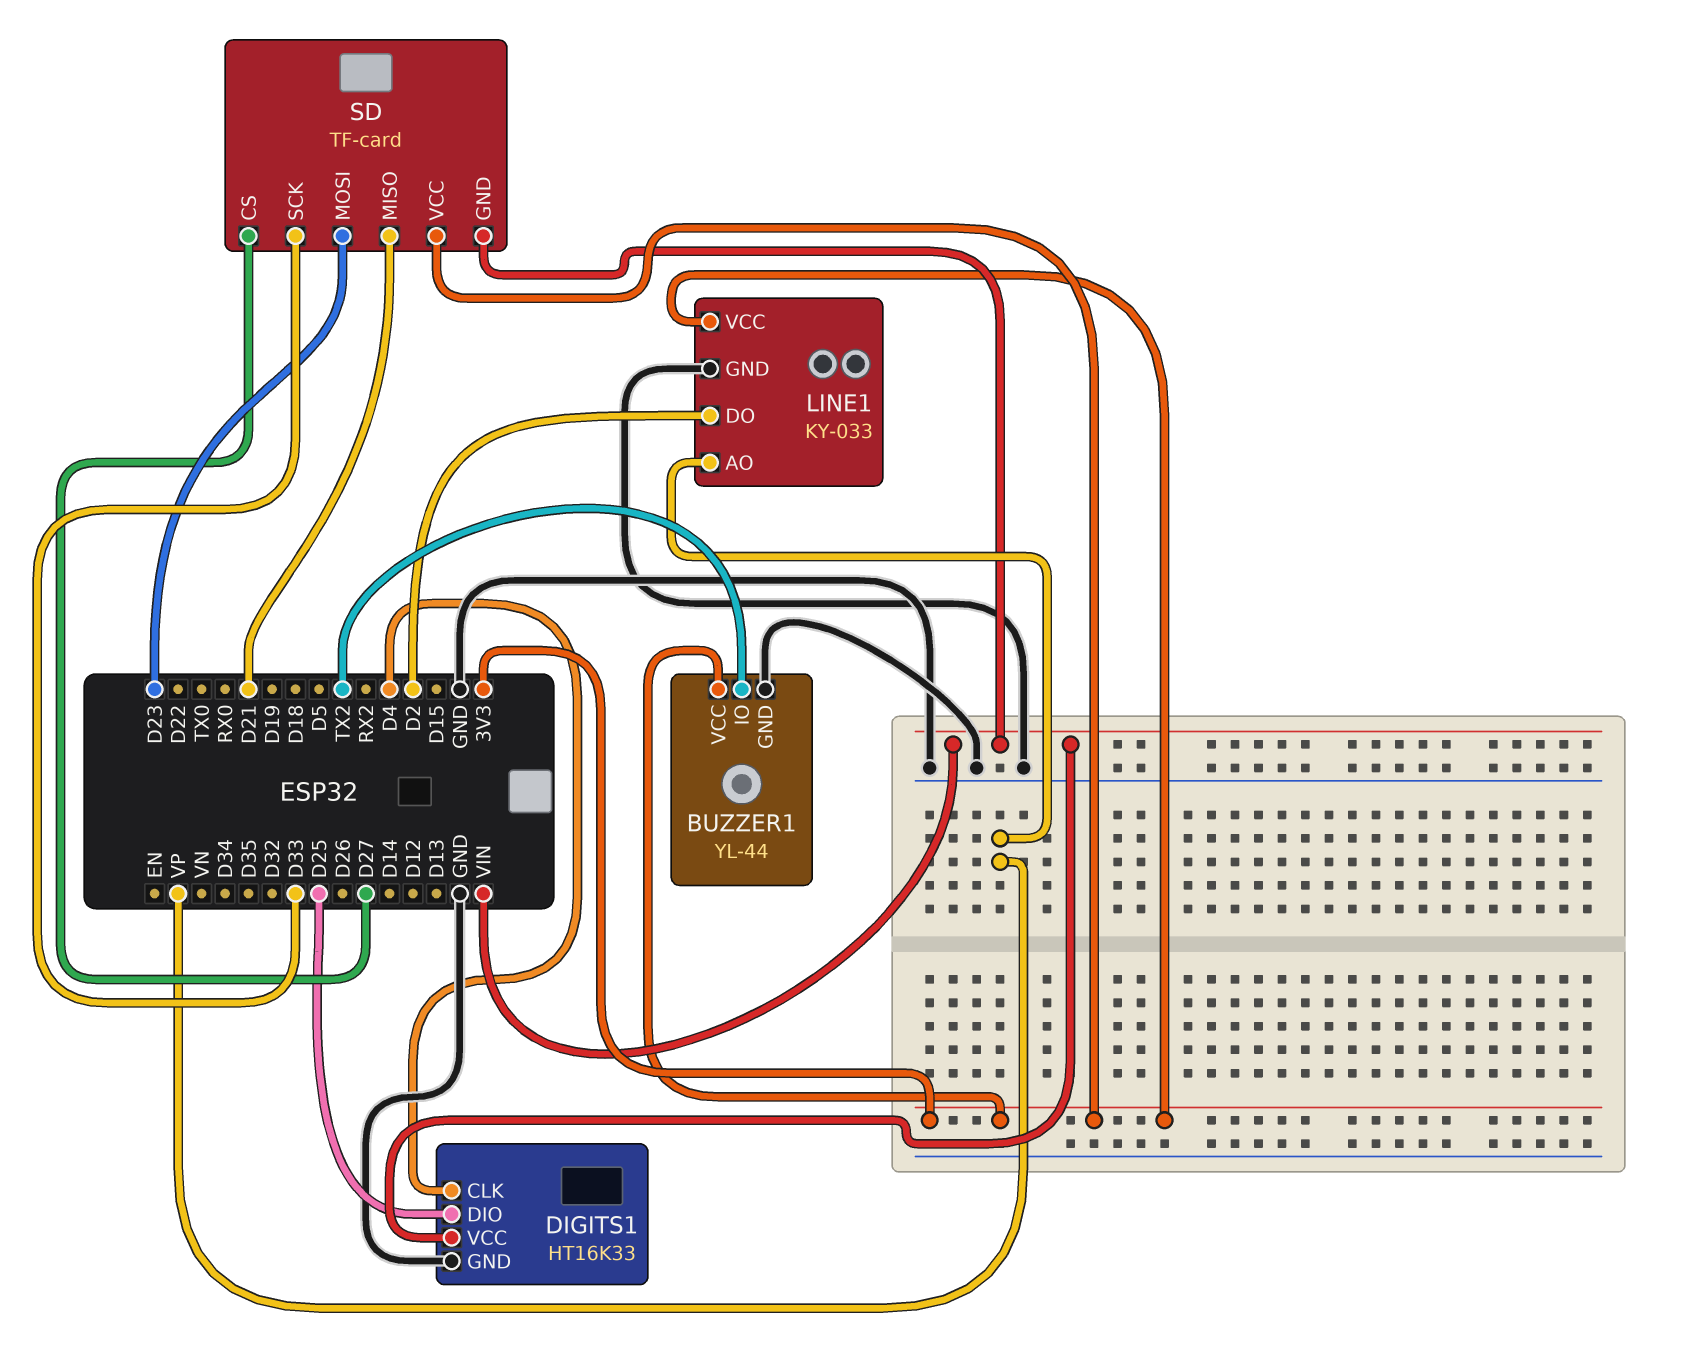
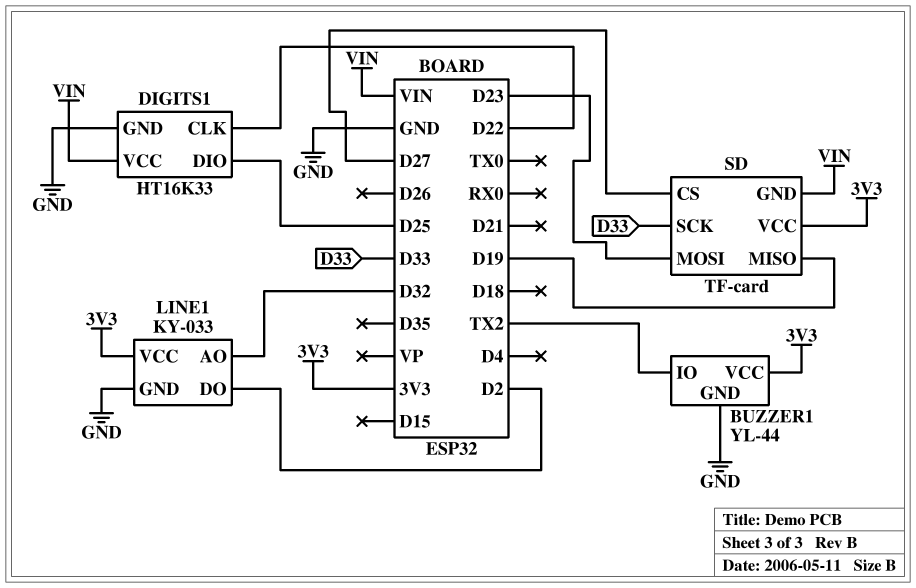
DIGITS1 pin CLK: D4 -> D22
LINE1 pin AO: VP -> D32
SD pin MISO: D21 -> D19

